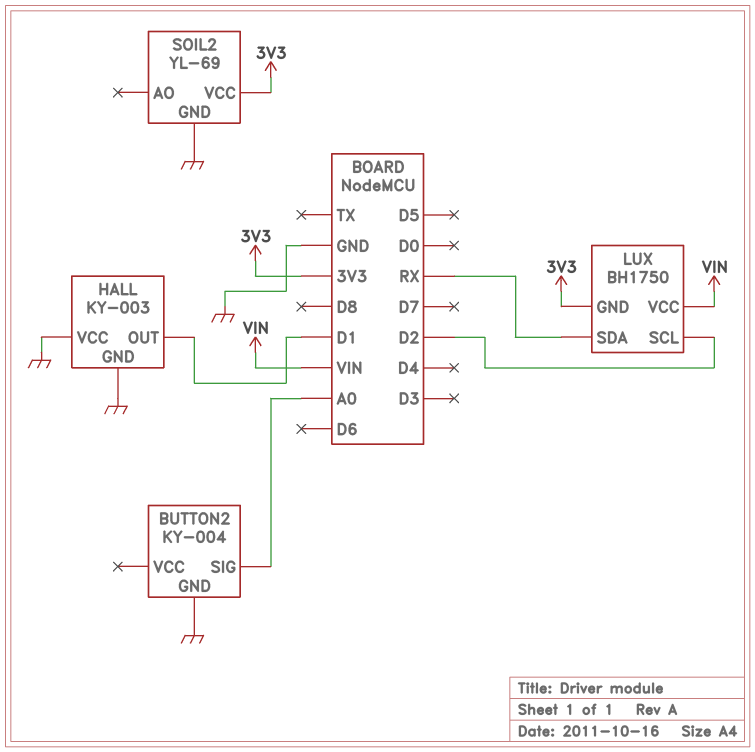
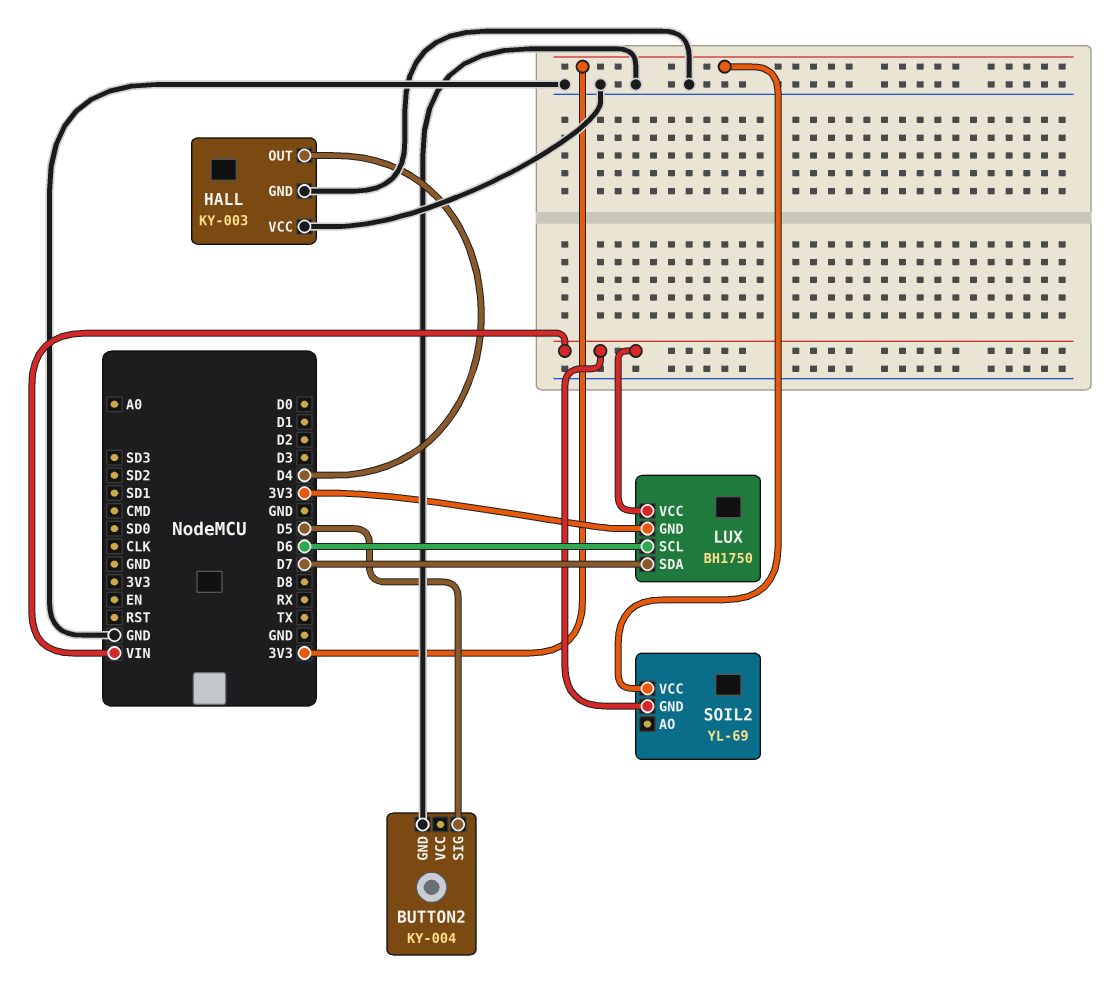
BUTTON2 pin SIG: A0 -> D5
HALL pin OUT: D1 -> D4
LUX pin SCL: D2 -> D6
LUX pin SDA: RX -> D7
SOIL2 pin GND: GND -> VIN

